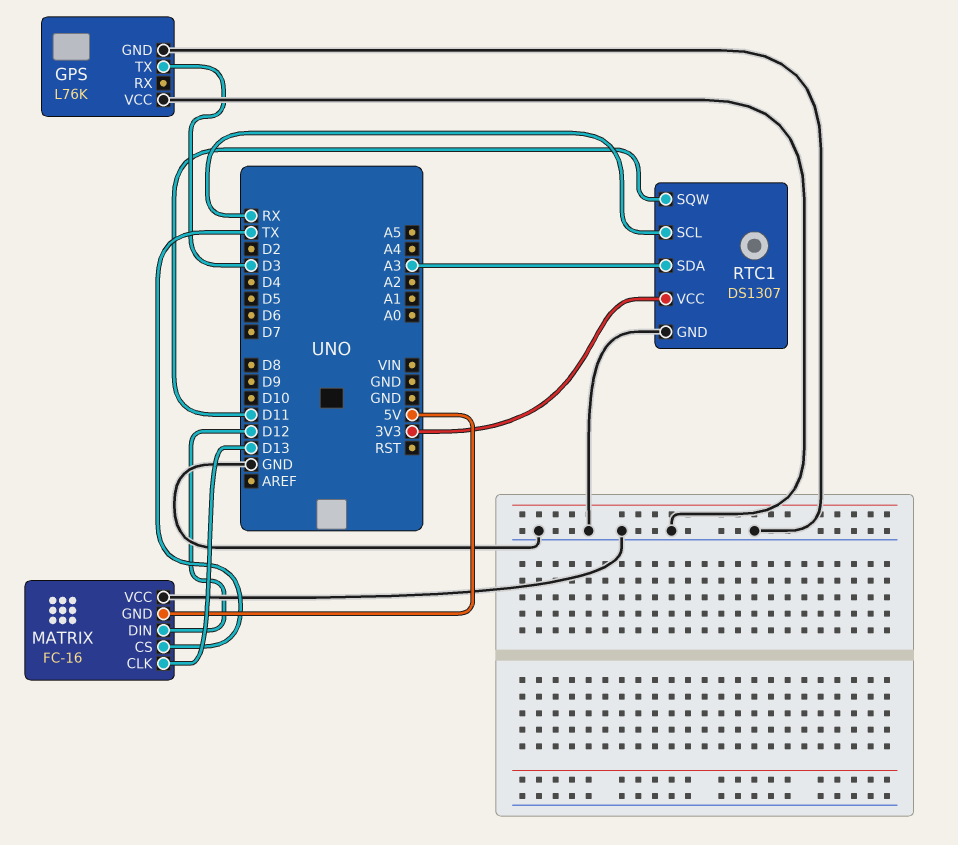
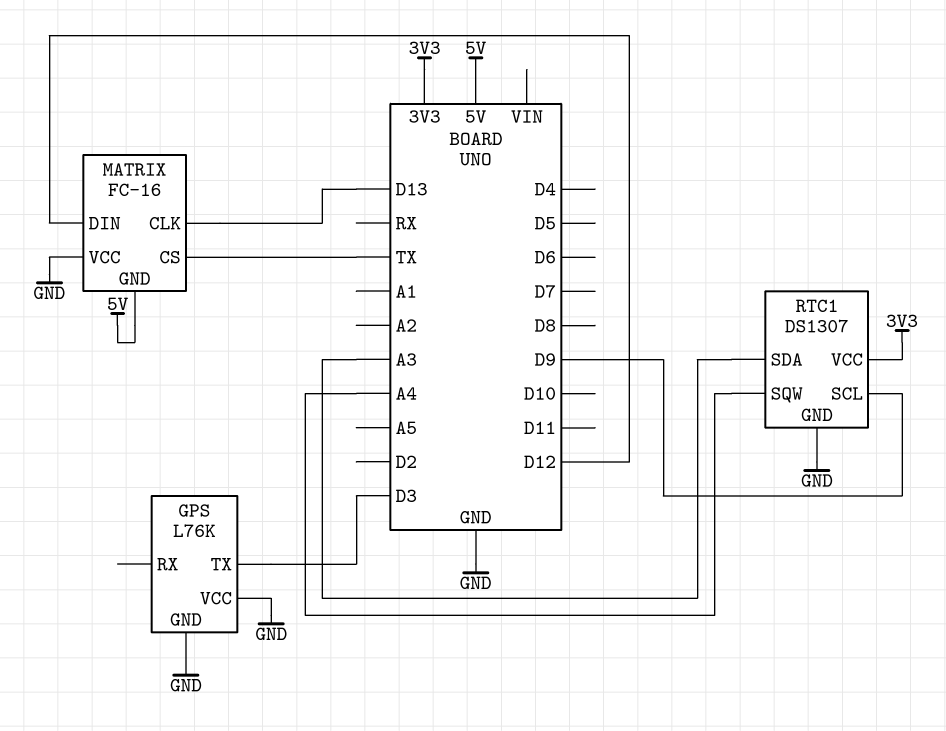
RTC1 pin SCL: RX -> D9
RTC1 pin SQW: D11 -> A4

